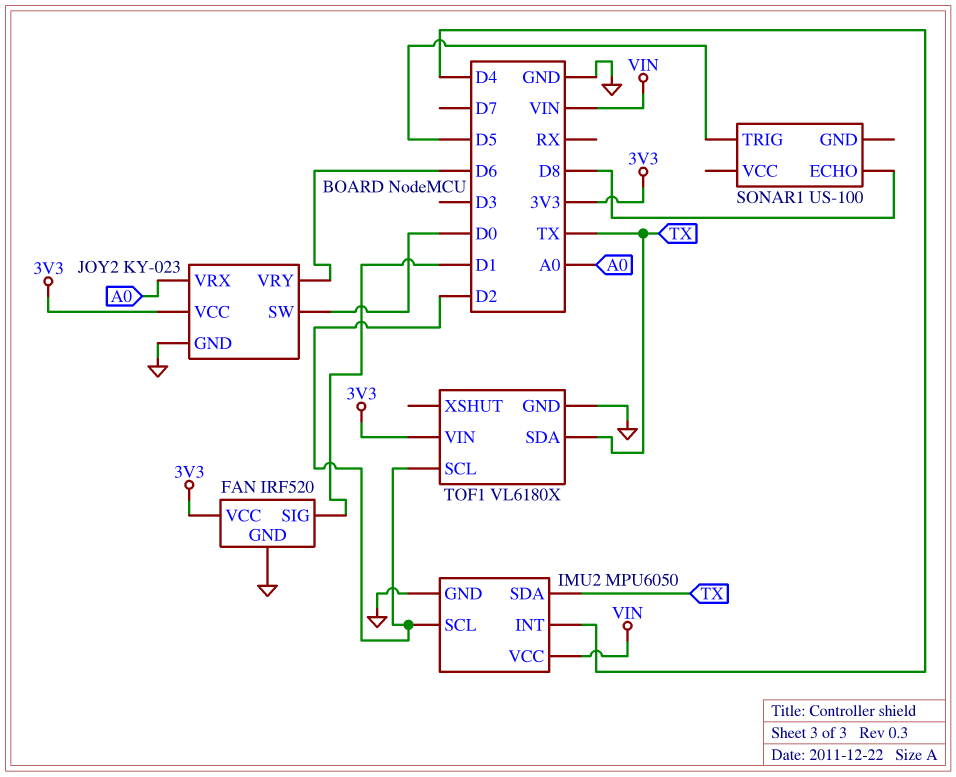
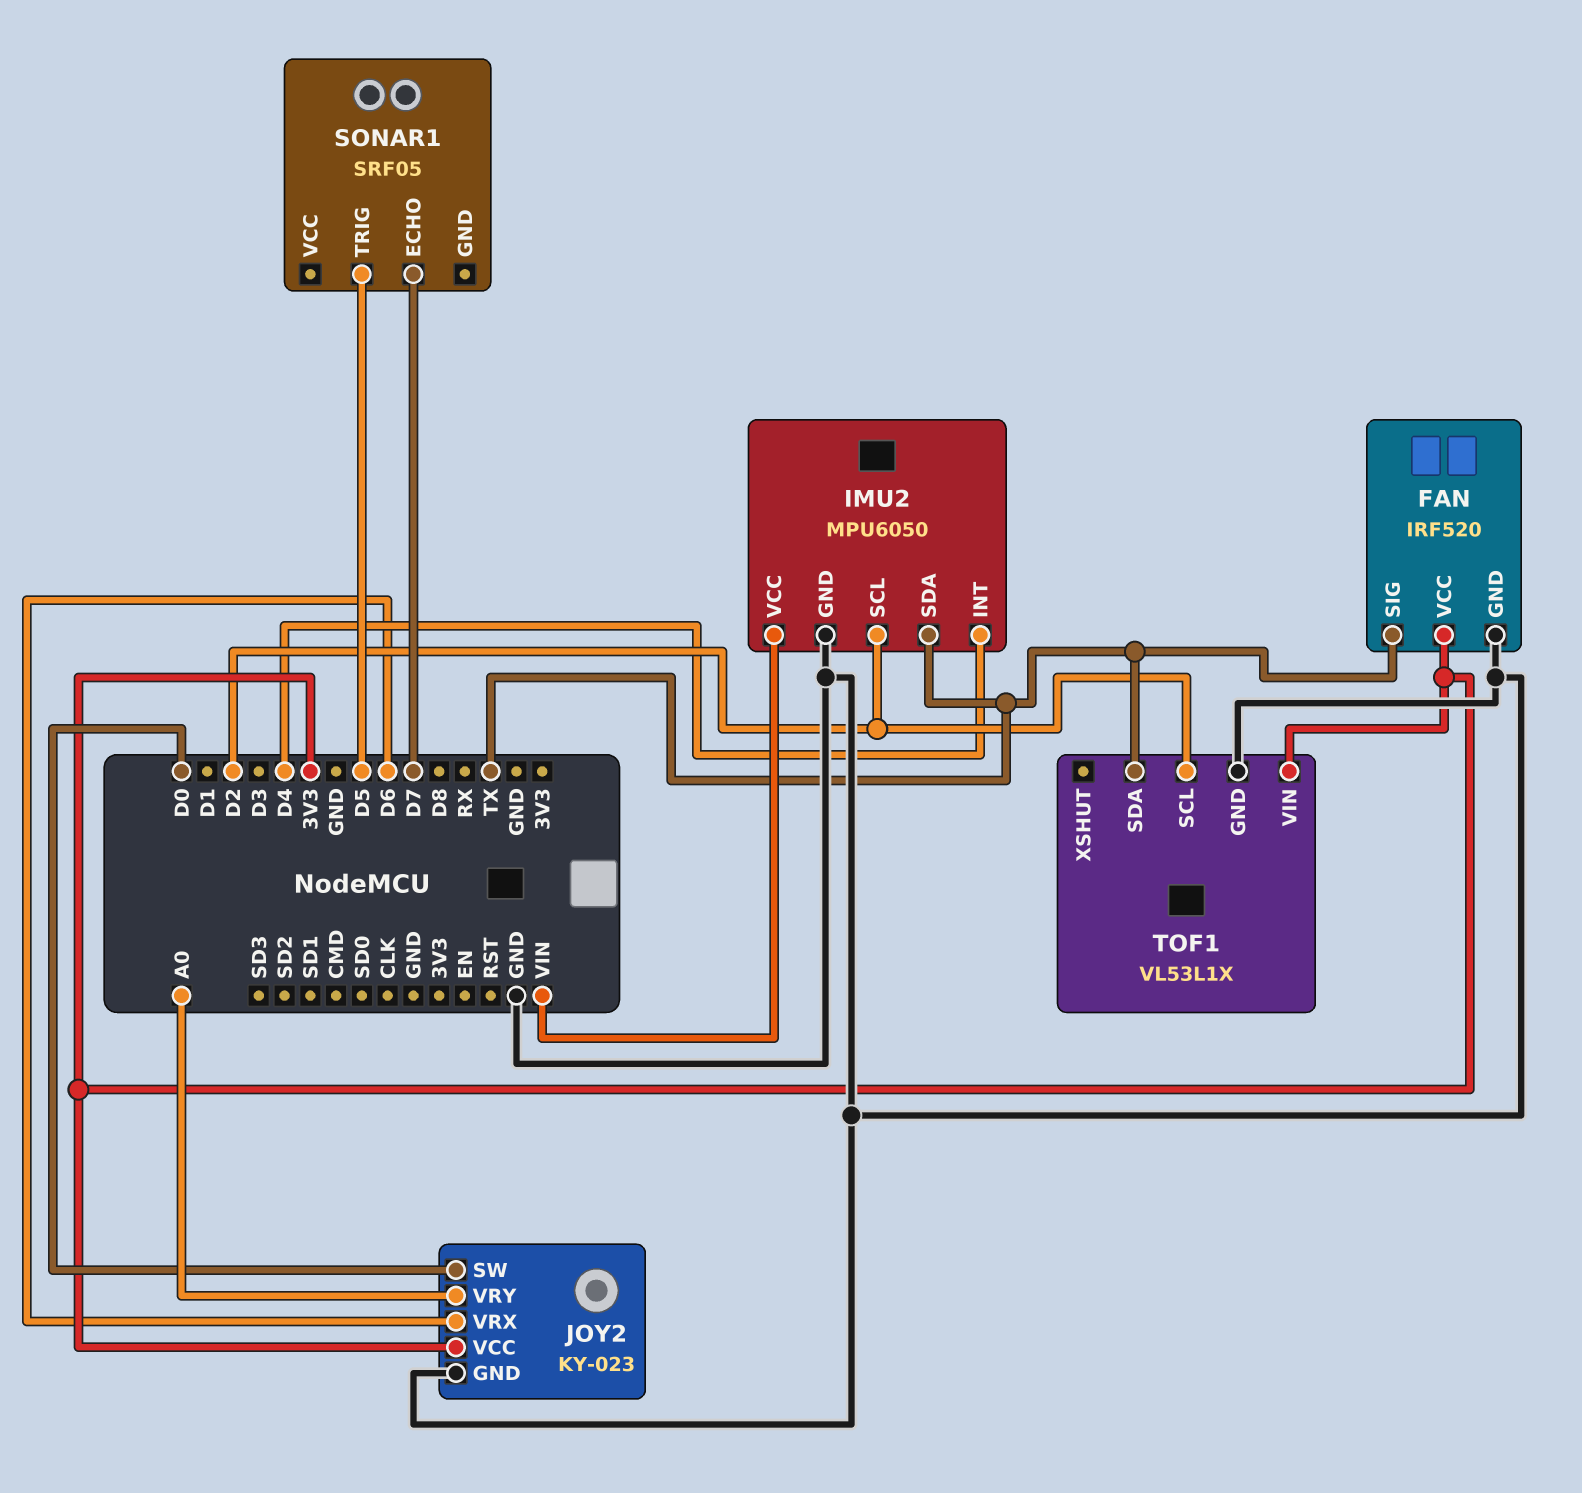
FAN pin SIG: D1 -> TX
JOY2 pin VRX: A0 -> D6
JOY2 pin VRY: D6 -> A0
SONAR1: US-100 -> SRF05
SONAR1 pin ECHO: D8 -> D7
TOF1: VL6180X -> VL53L1X

